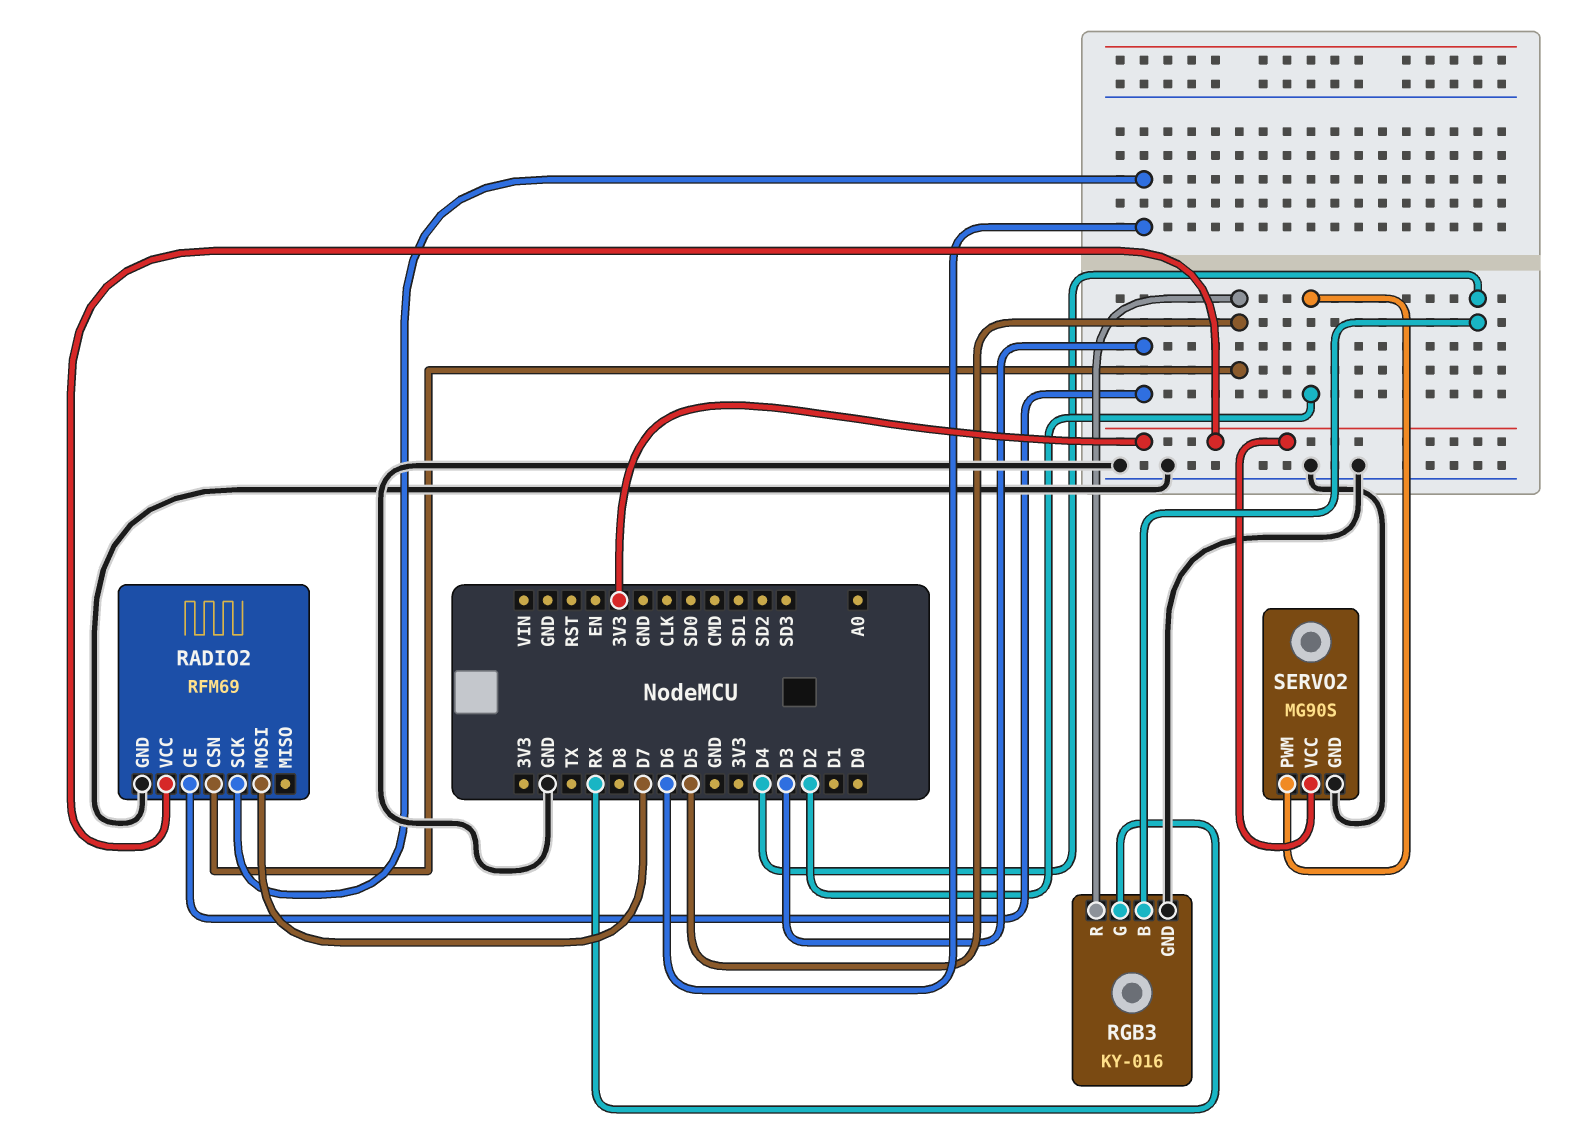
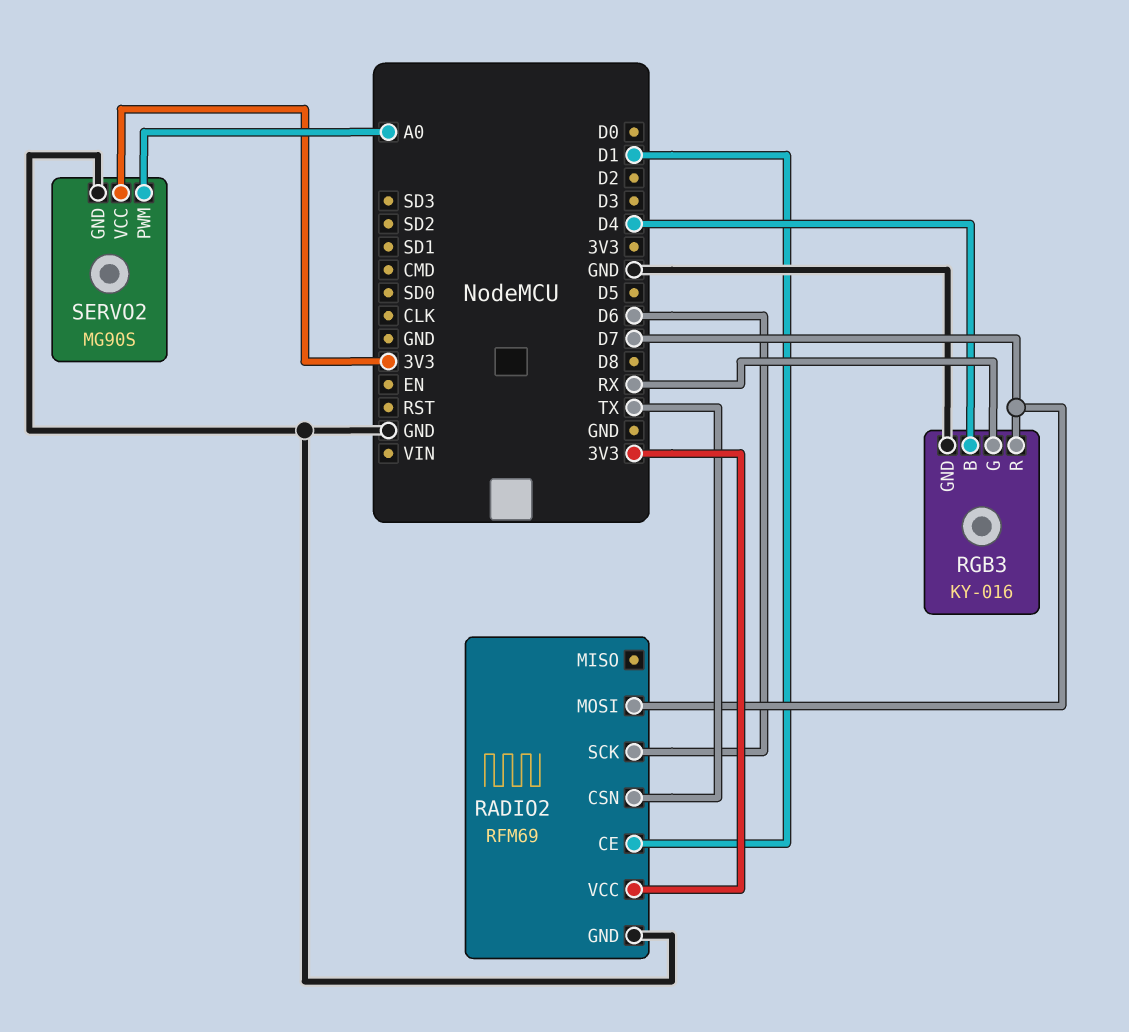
RADIO2 pin CE: D3 -> D1
RADIO2 pin CSN: D5 -> TX
RGB3 pin R: D5 -> D7
SERVO2 pin PWM: D2 -> A0

